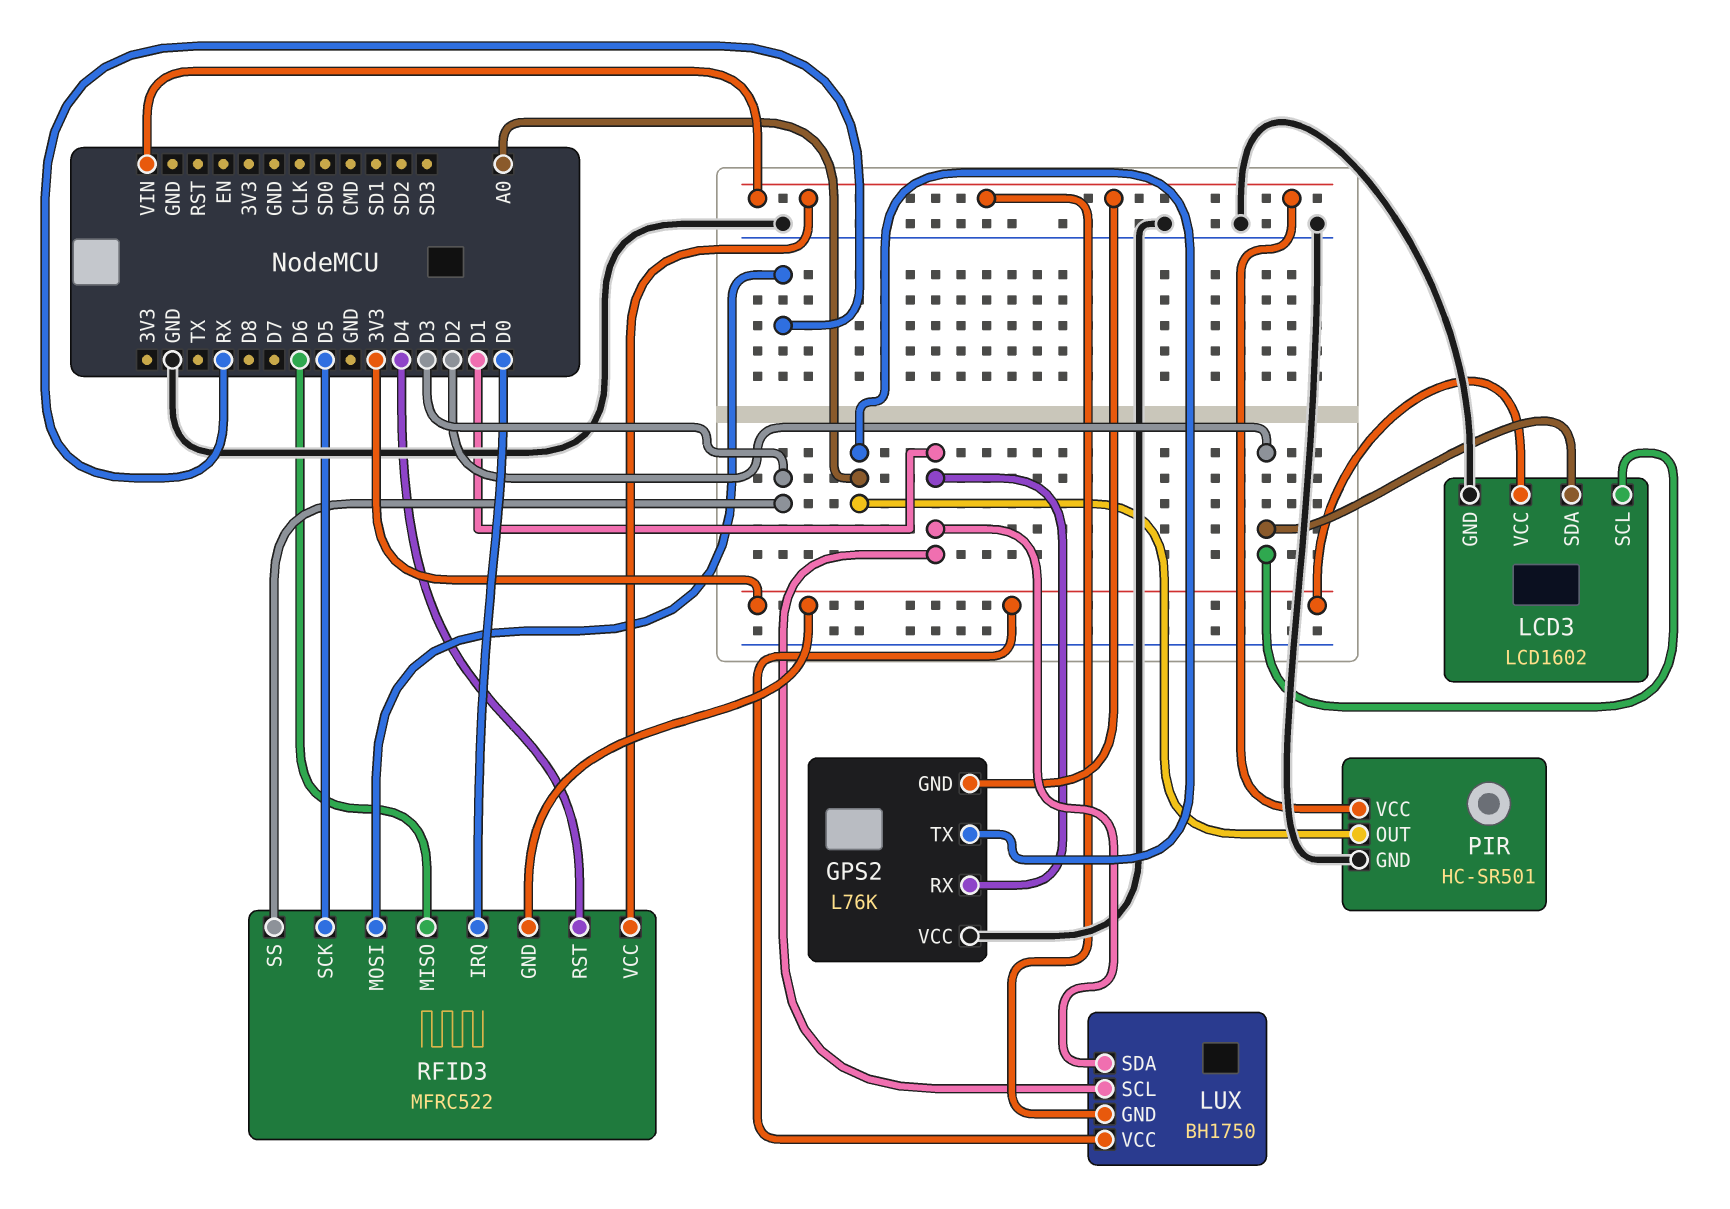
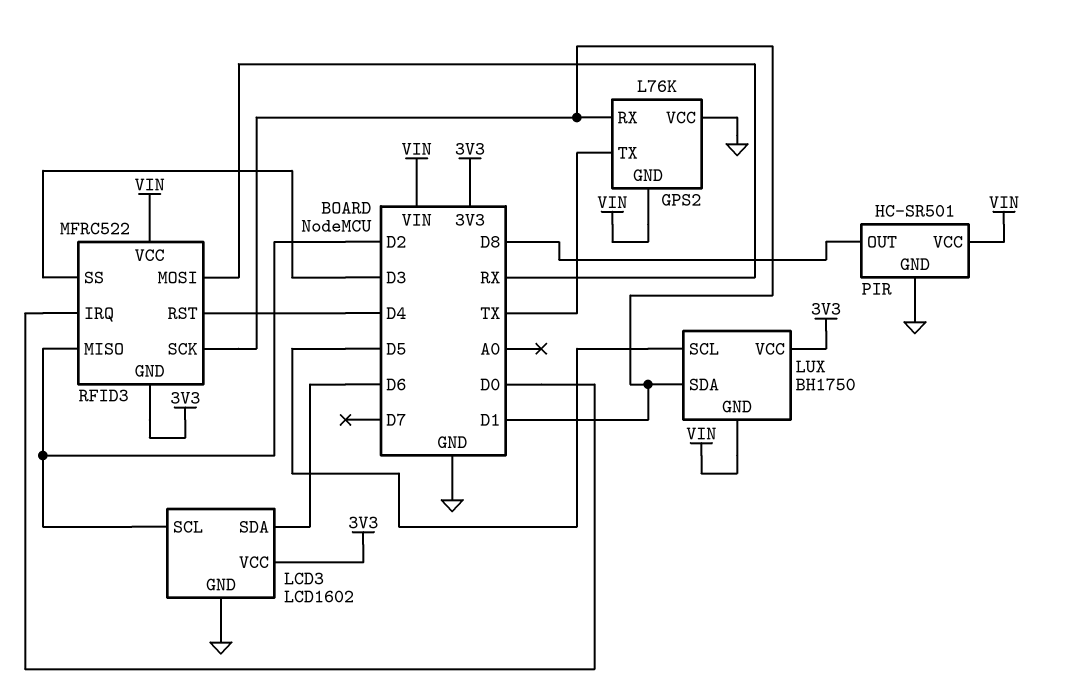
GPS2 pin TX: A0 -> TX
LCD3 pin SDA: D2 -> D6
LUX pin SCL: D1 -> D5
PIR pin OUT: A0 -> D8
RFID3 pin MISO: D6 -> D2
RFID3 pin SCK: D5 -> D1

